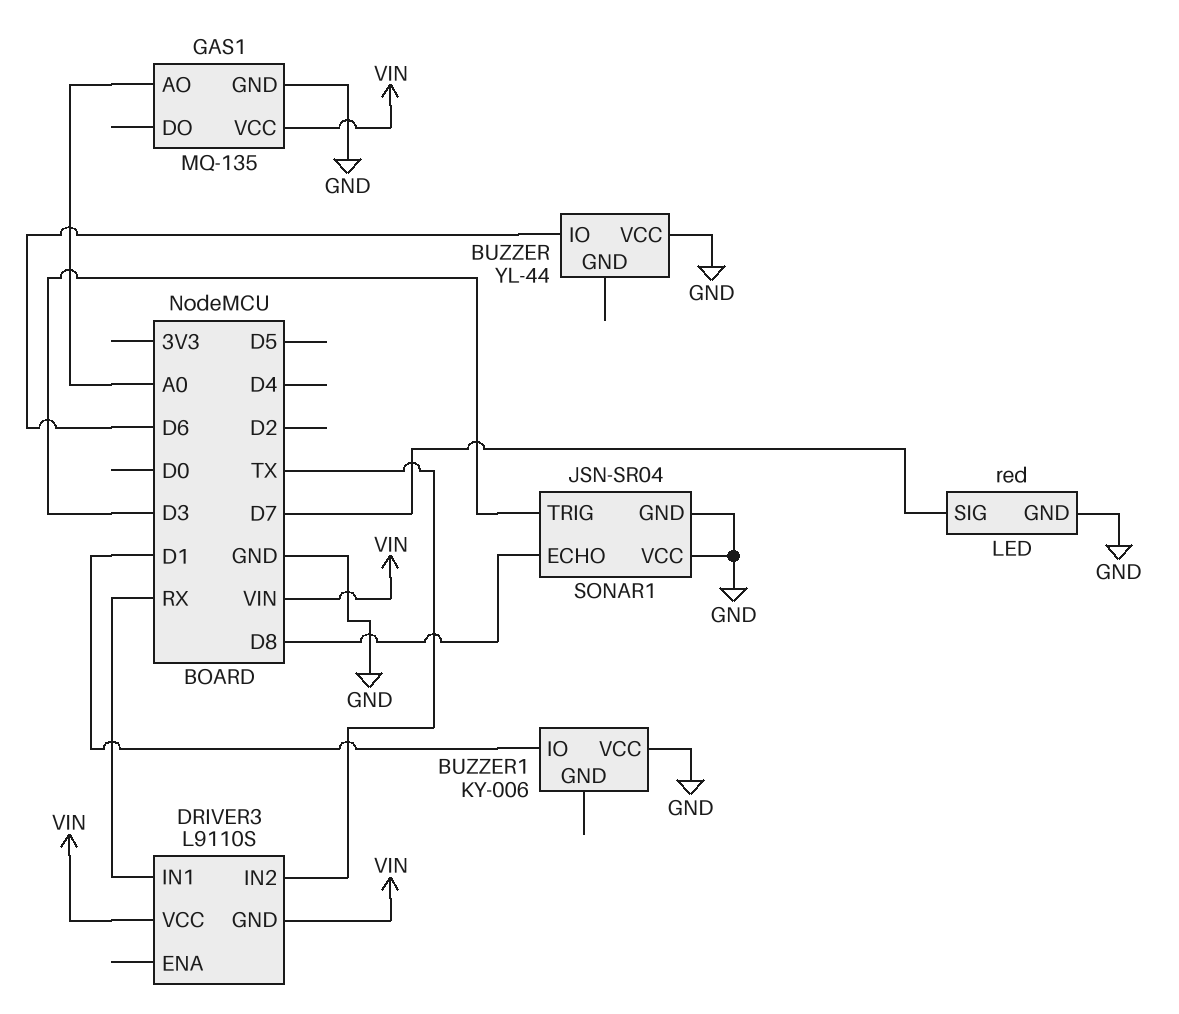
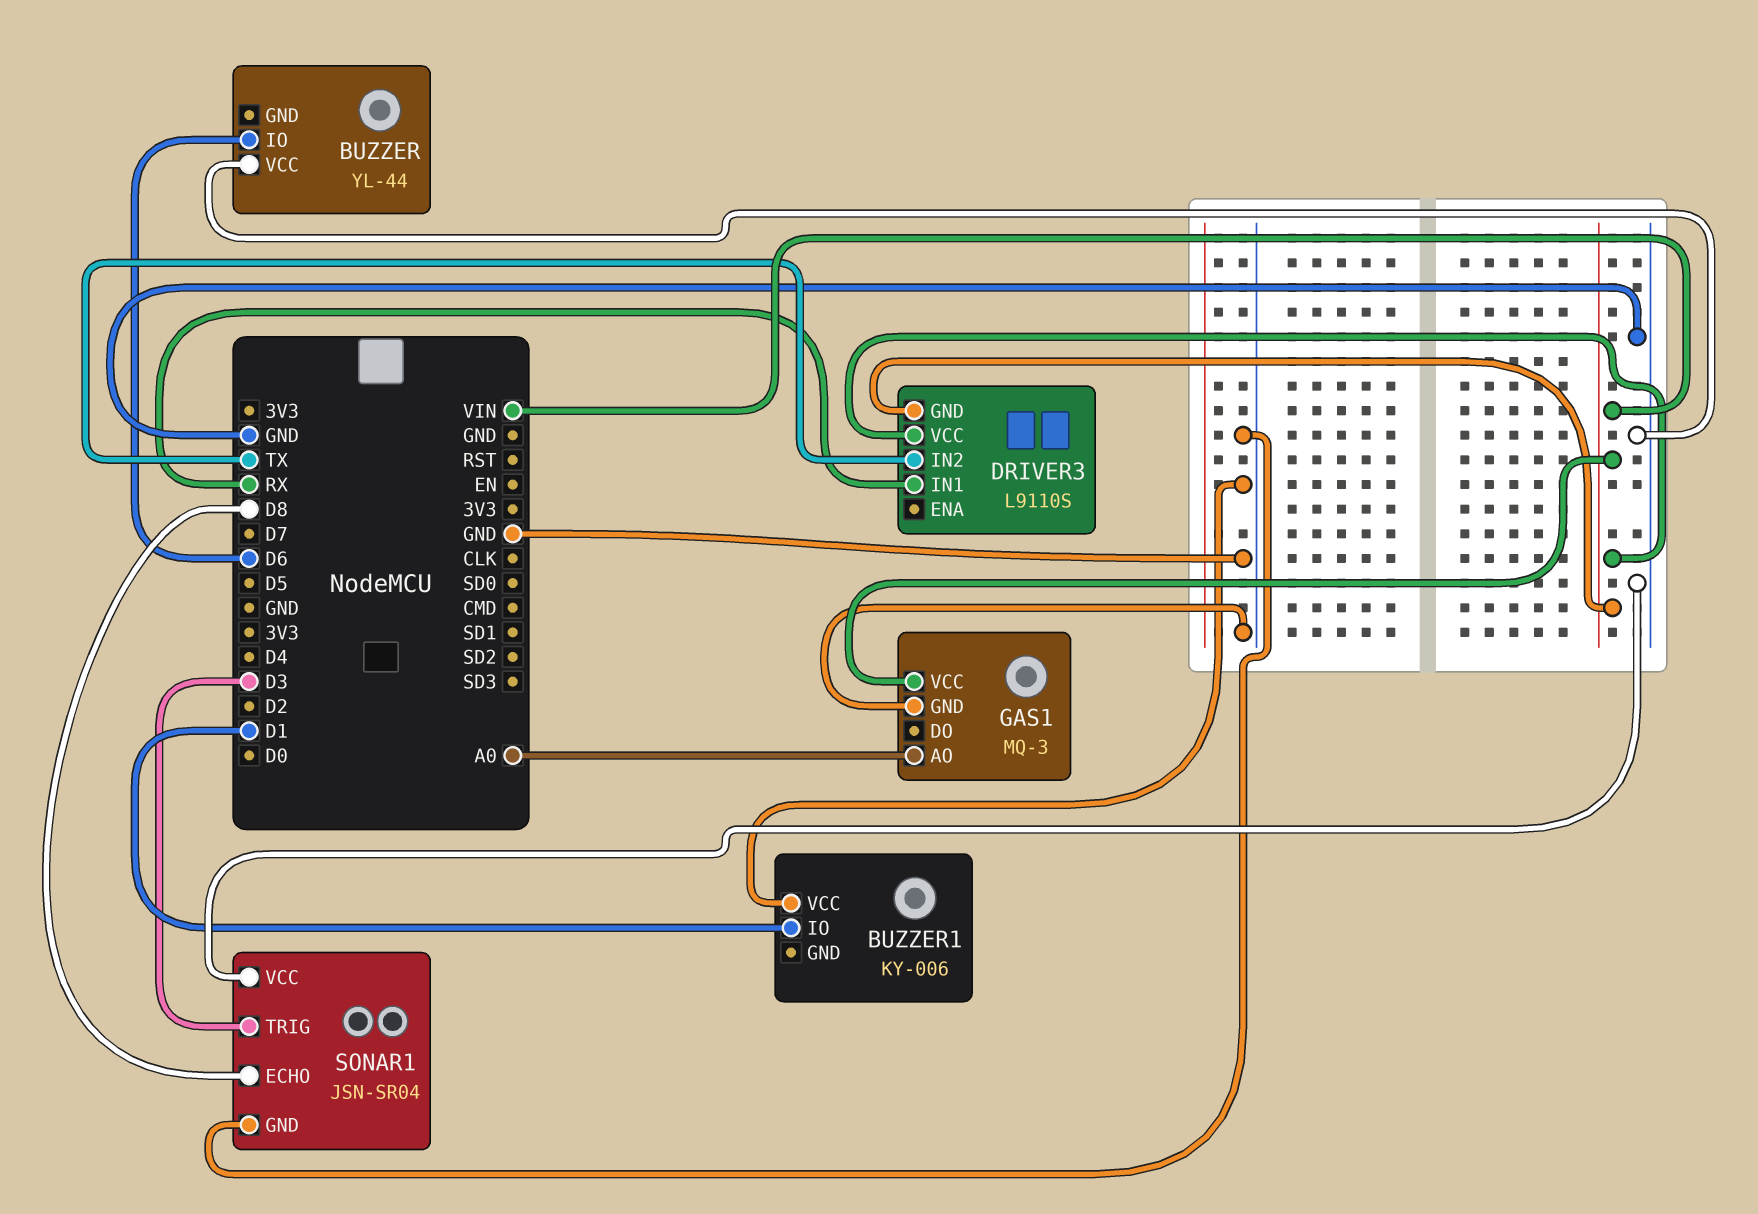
GAS1: MQ-135 -> MQ-3
LED: red -> none
LED pin GND: GND -> none
LED pin SIG: D7 -> none

